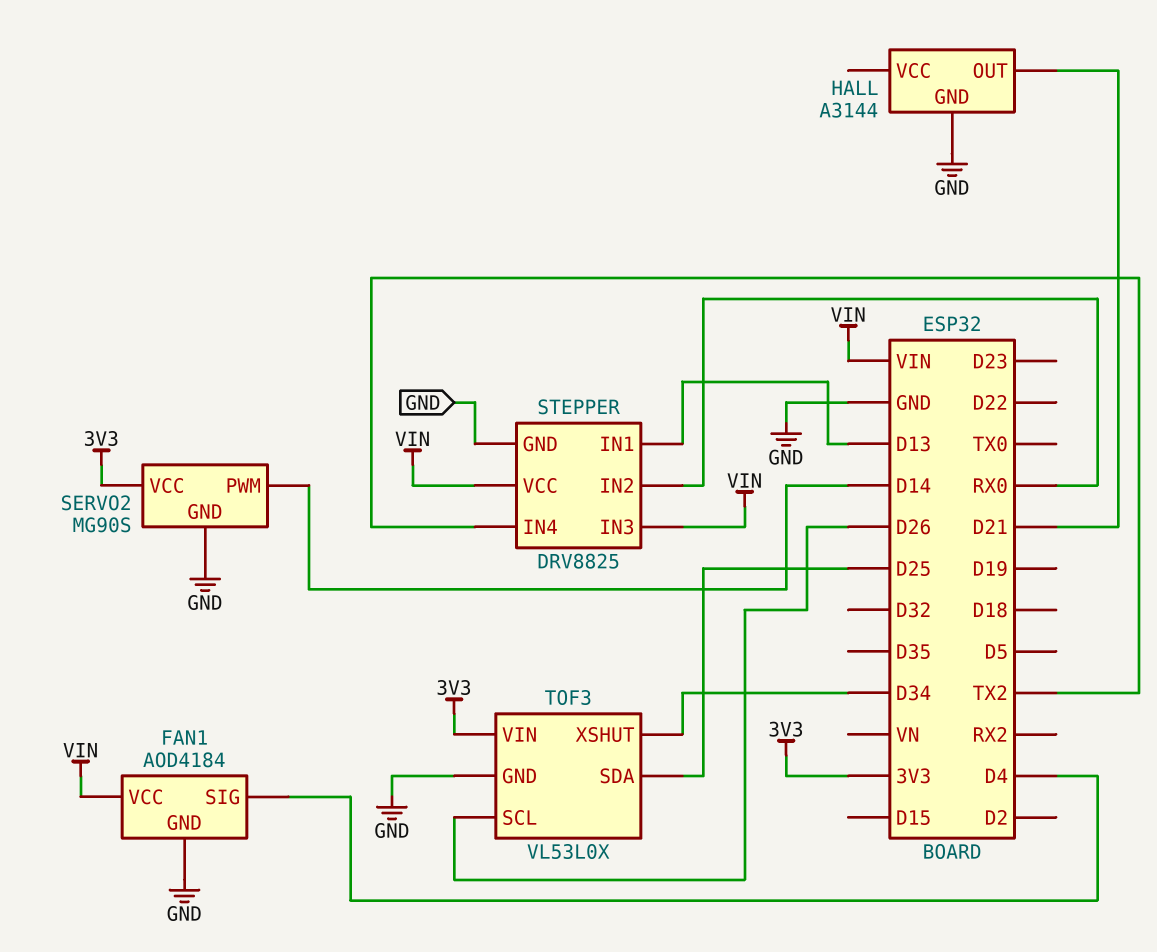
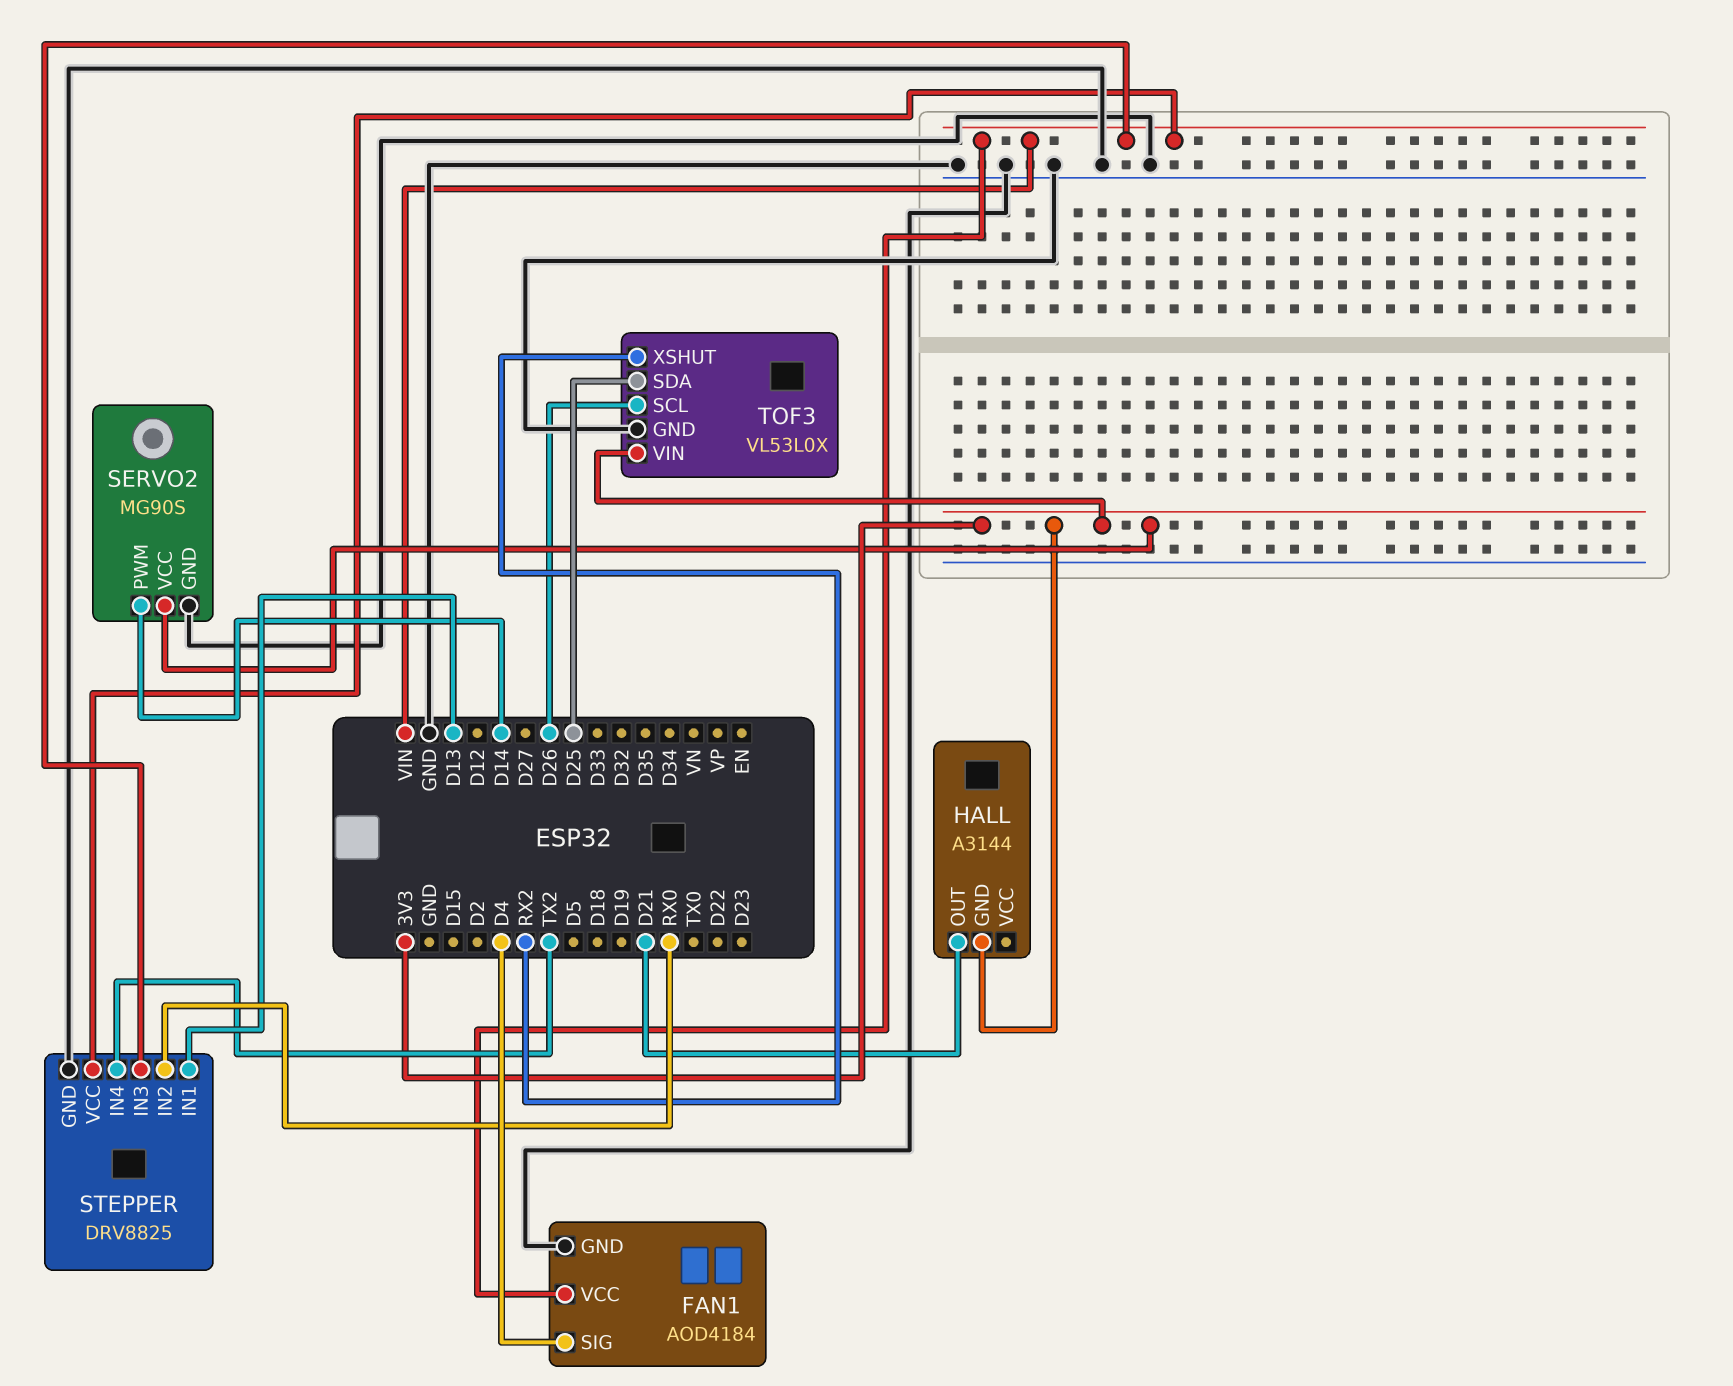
HALL pin GND: GND -> 3V3
TOF3 pin XSHUT: D34 -> RX2

